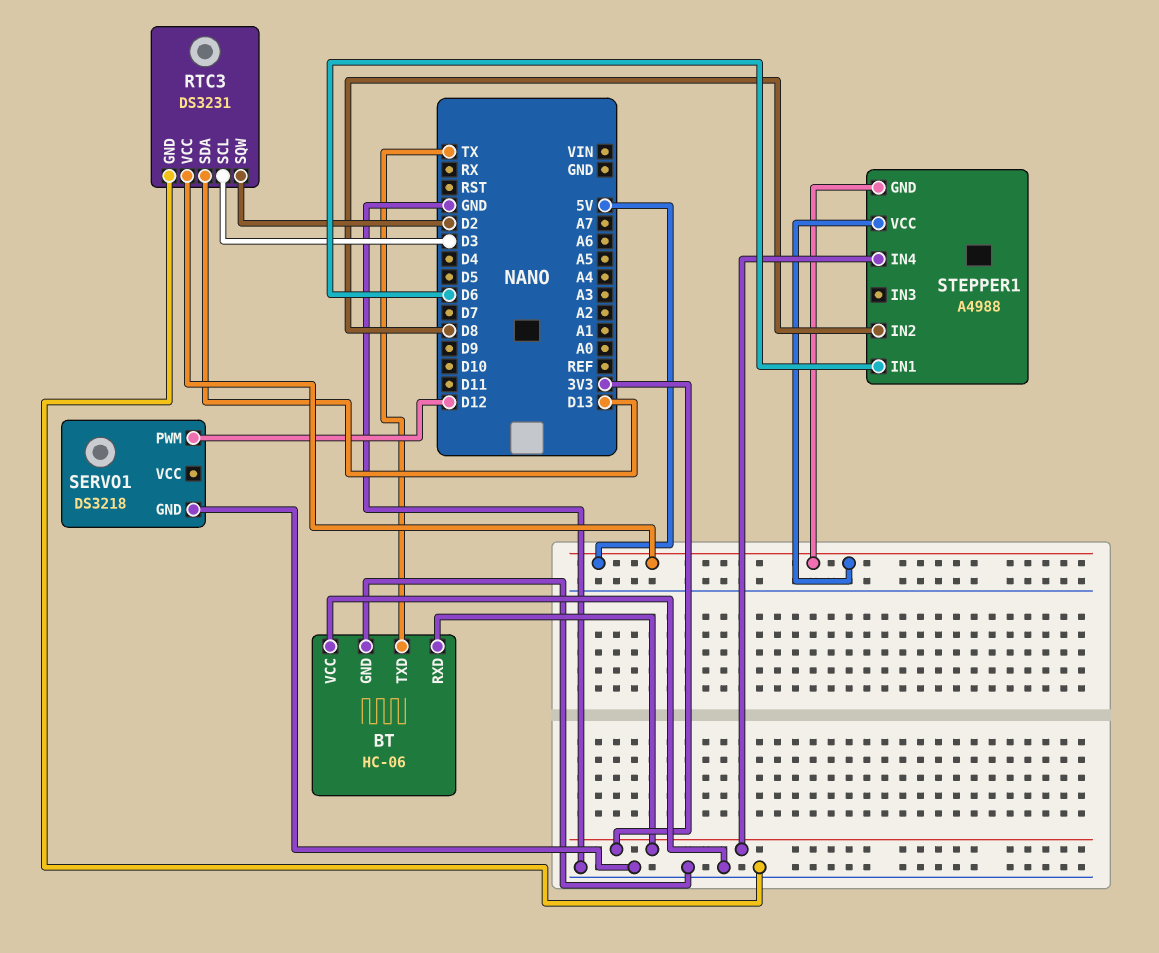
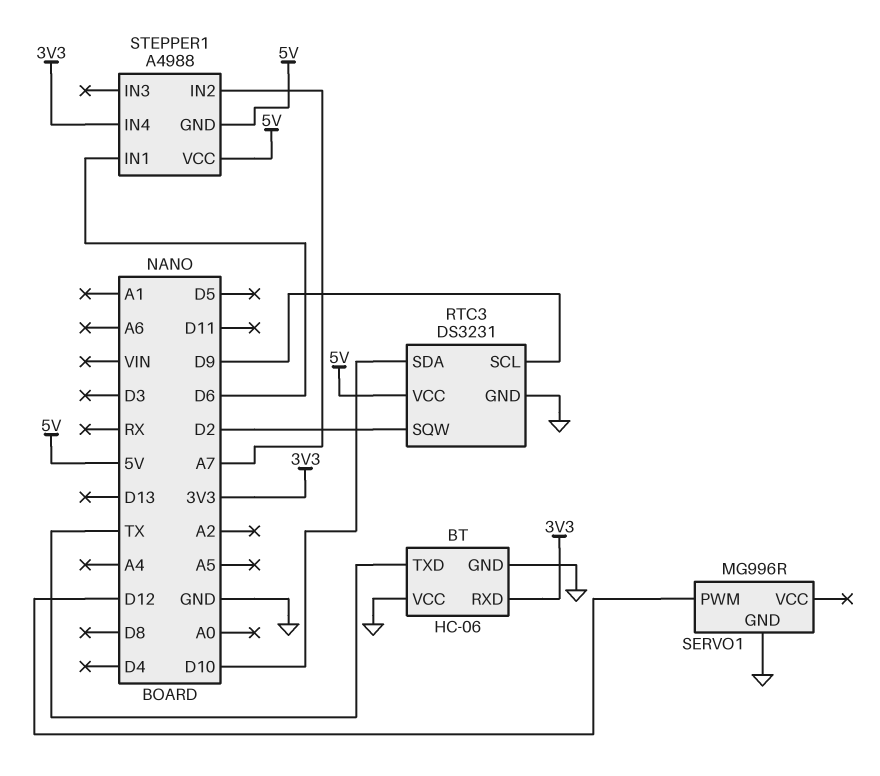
RTC3 pin SCL: D3 -> D9
RTC3 pin SDA: D13 -> D10
SERVO1: DS3218 -> MG996R
STEPPER1 pin IN2: D8 -> A7

